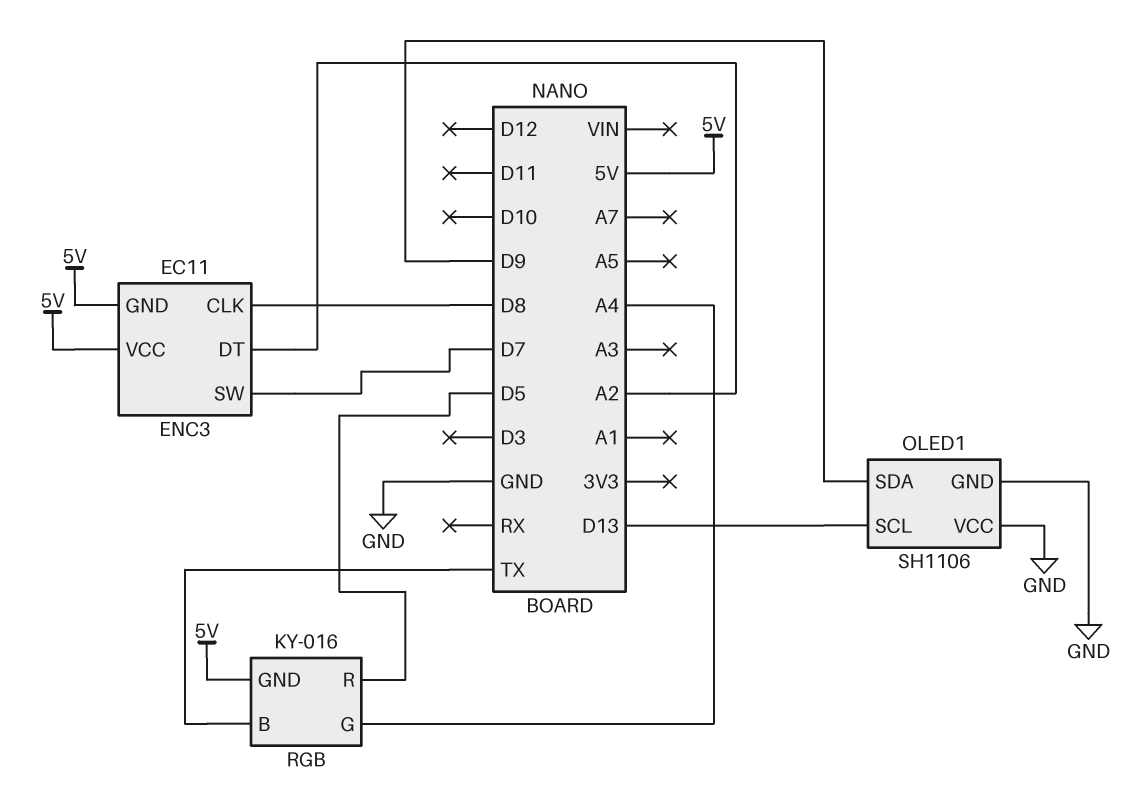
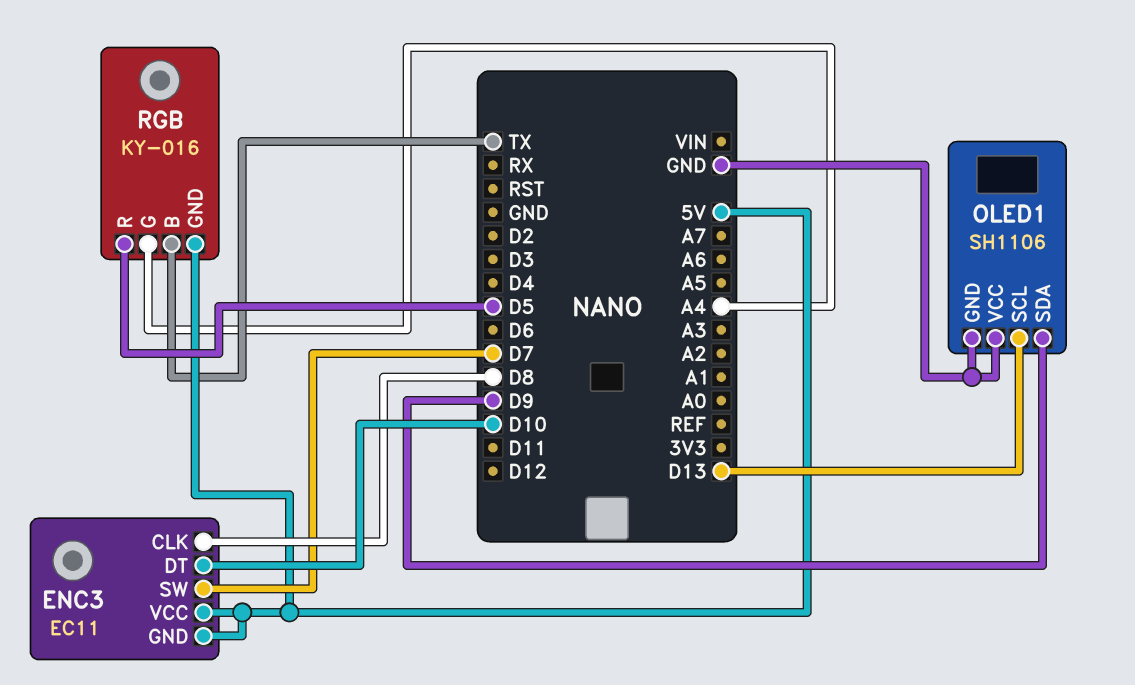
ENC3 pin DT: A2 -> D10

